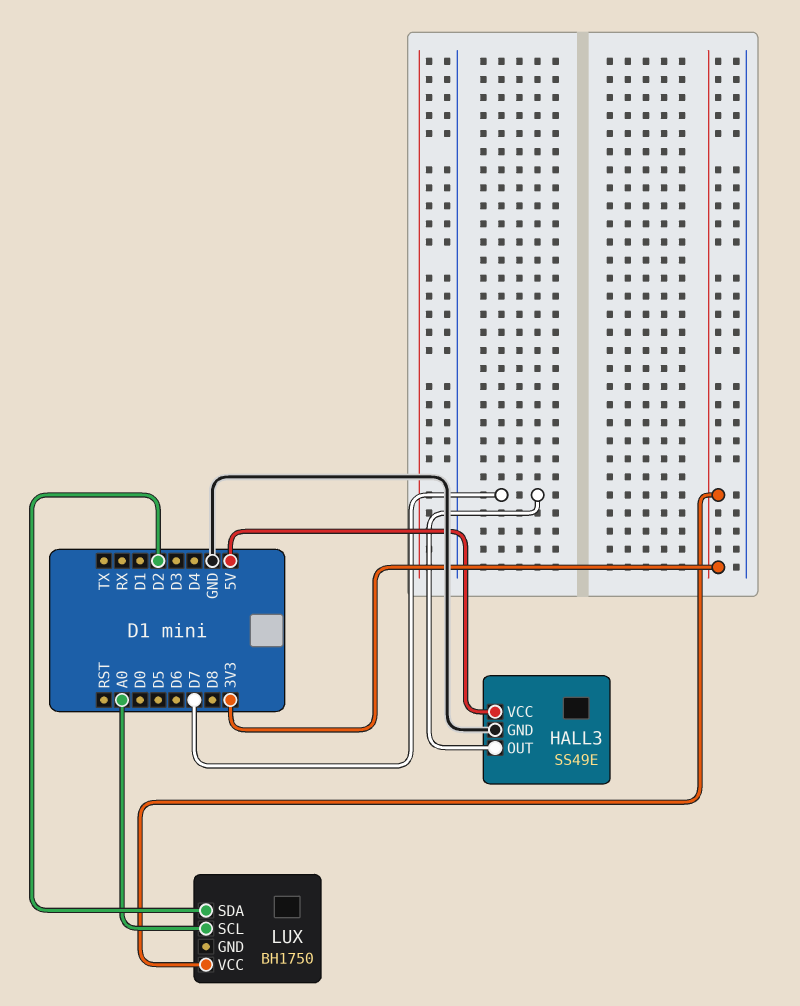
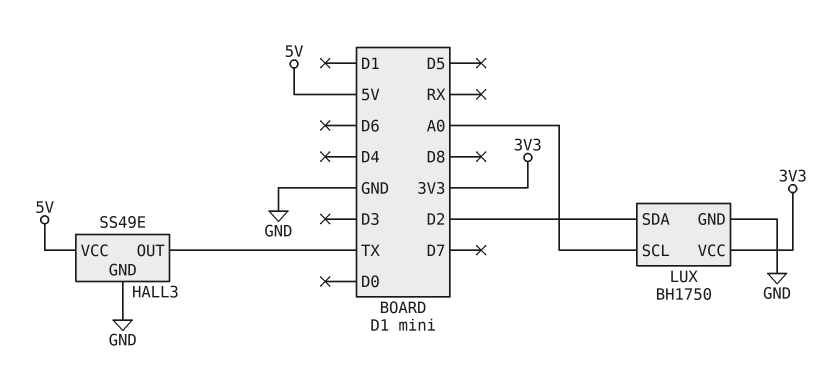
HALL3 pin OUT: D7 -> TX
LUX pin GND: none -> GND

